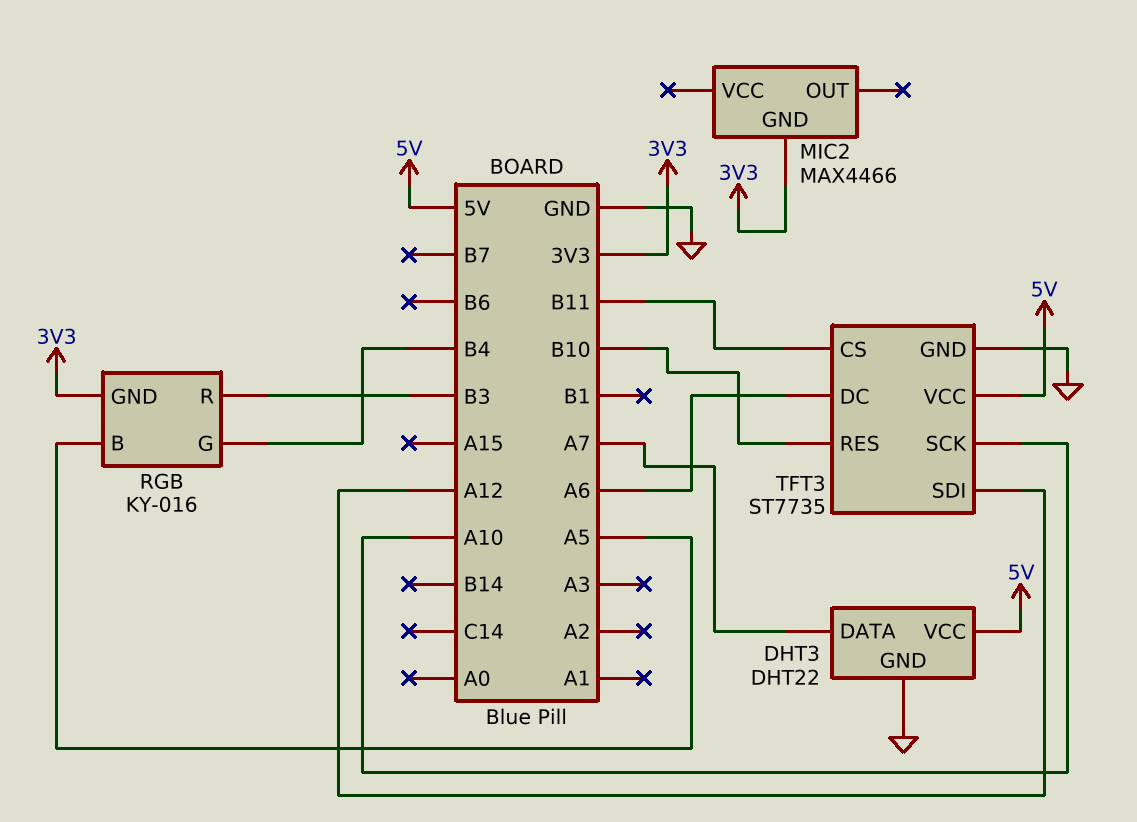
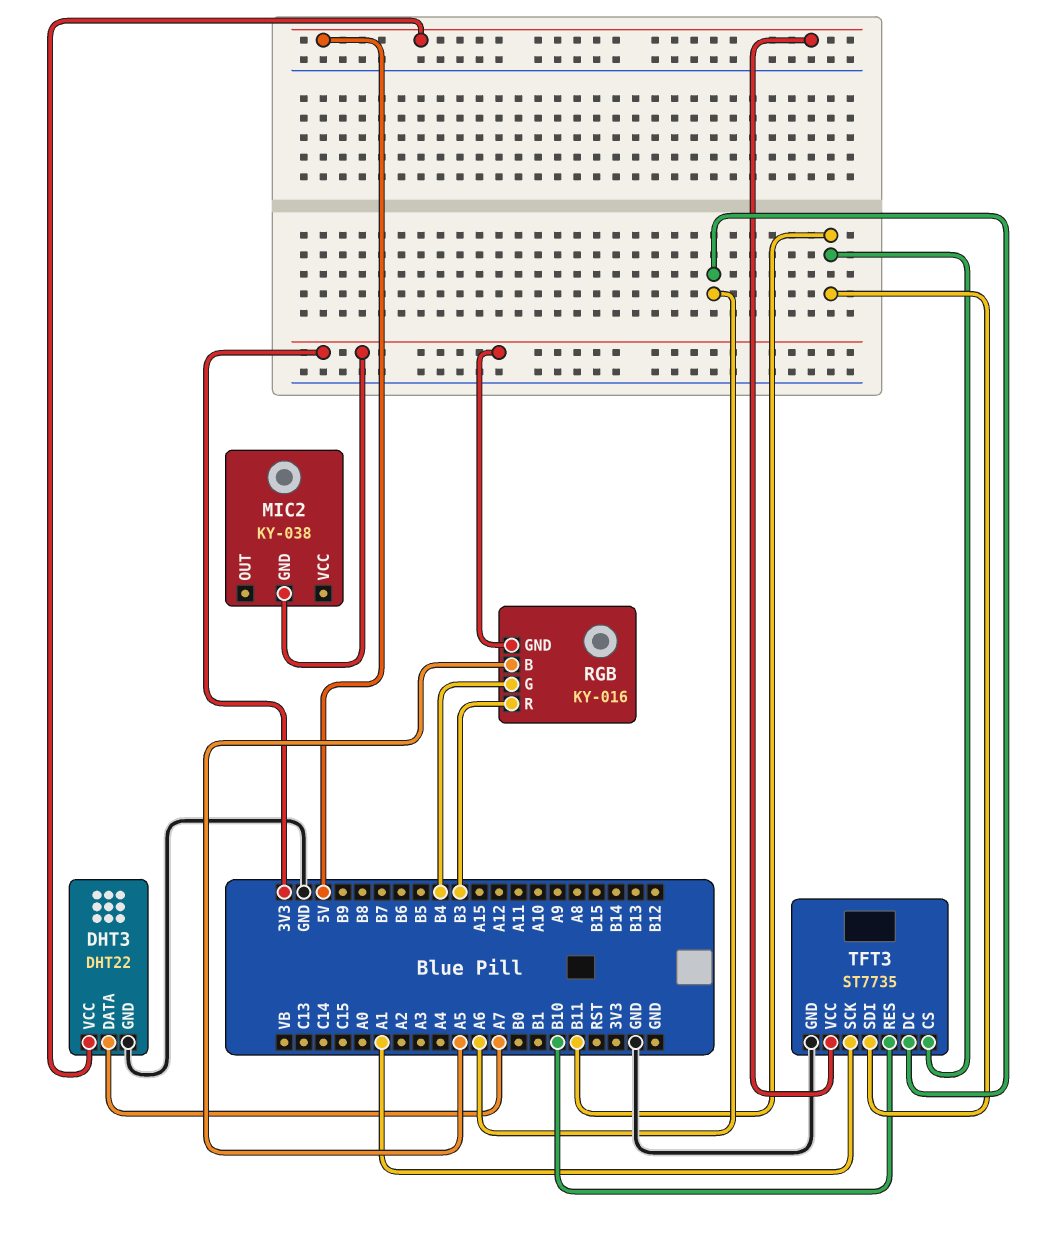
MIC2: MAX4466 -> KY-038
TFT3 pin SCK: A10 -> A1
TFT3 pin SDI: A12 -> B11

